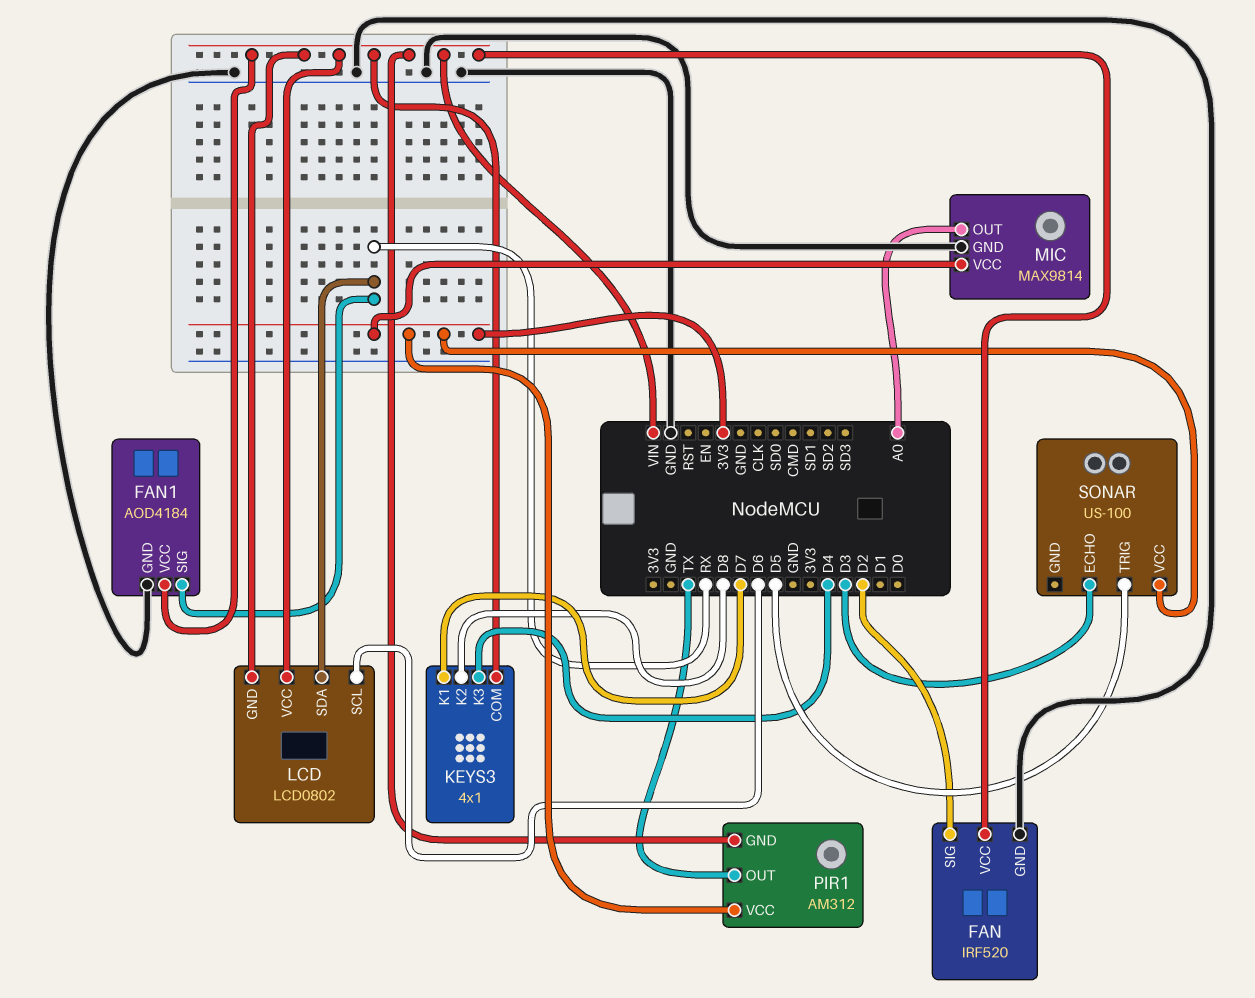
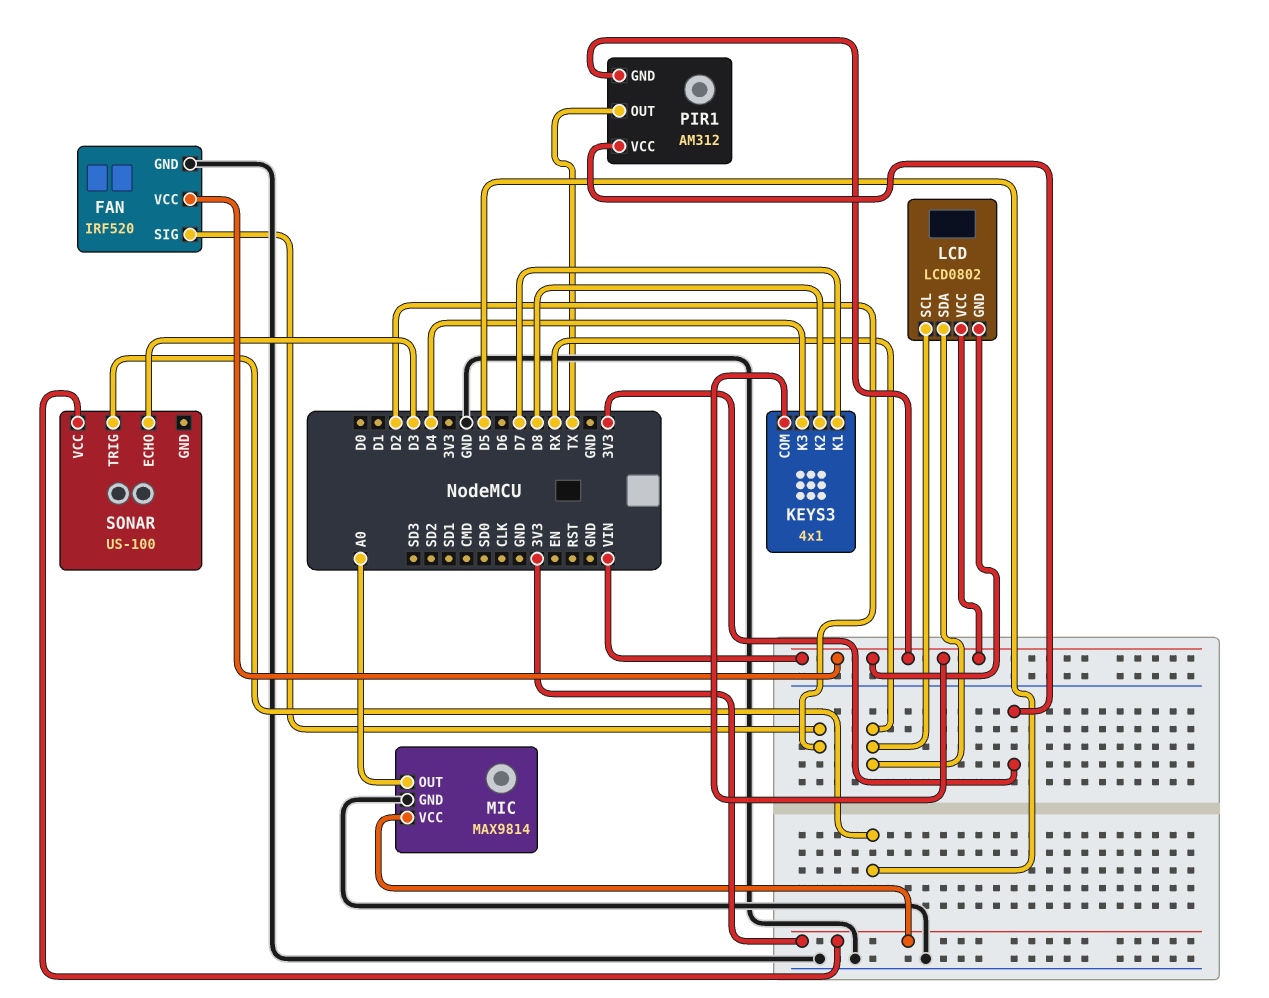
FAN1: AOD4184 -> none
FAN1 pin GND: GND -> none
FAN1 pin SIG: RX -> none
FAN1 pin VCC: VIN -> none
LCD pin SCL: D6 -> RX

